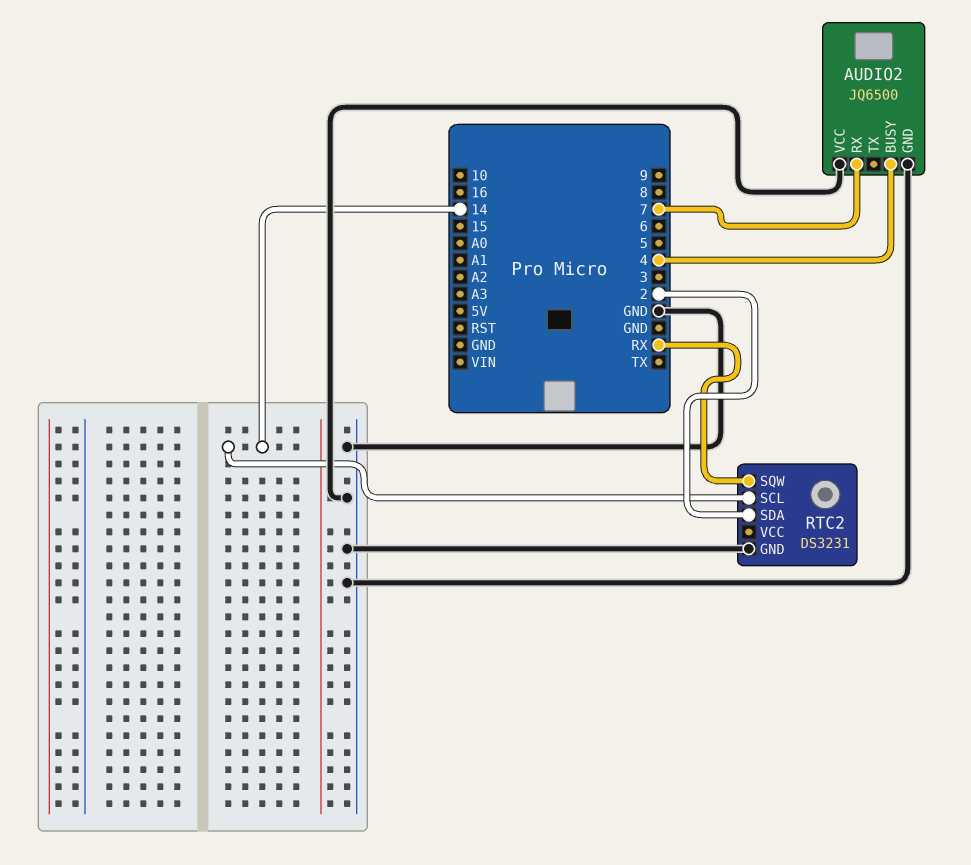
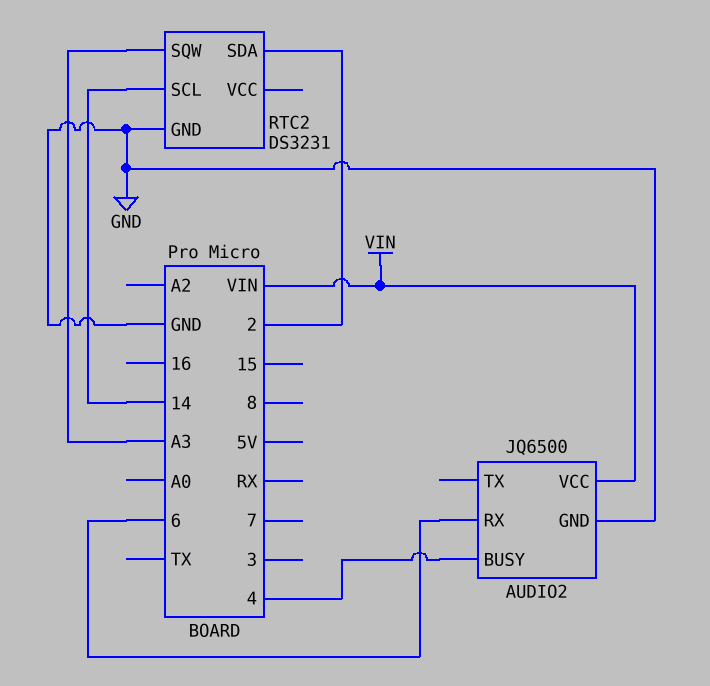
AUDIO2 pin RX: 7 -> 6
AUDIO2 pin VCC: GND -> VIN
RTC2 pin SQW: RX -> A3

